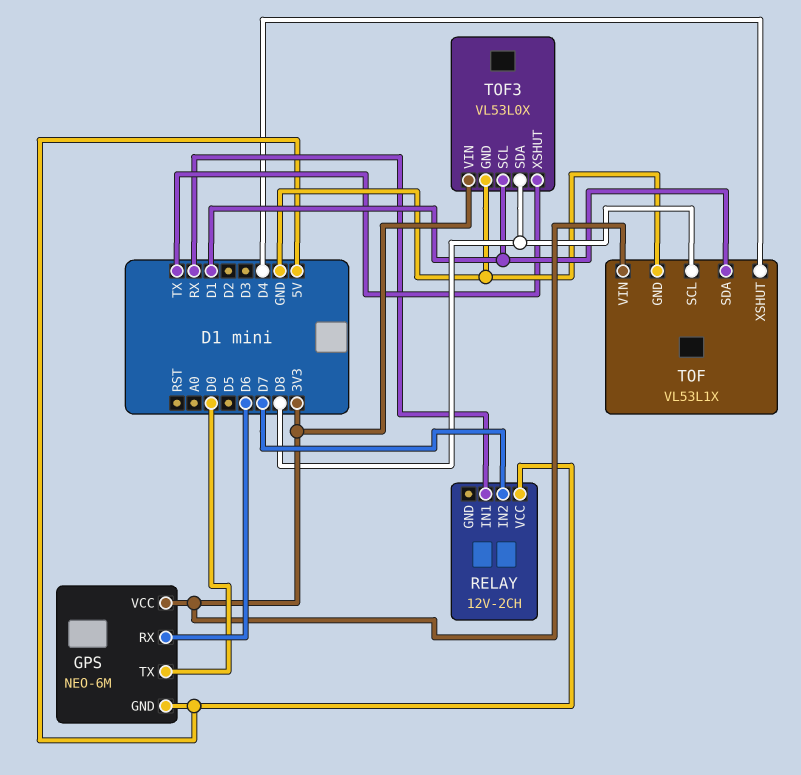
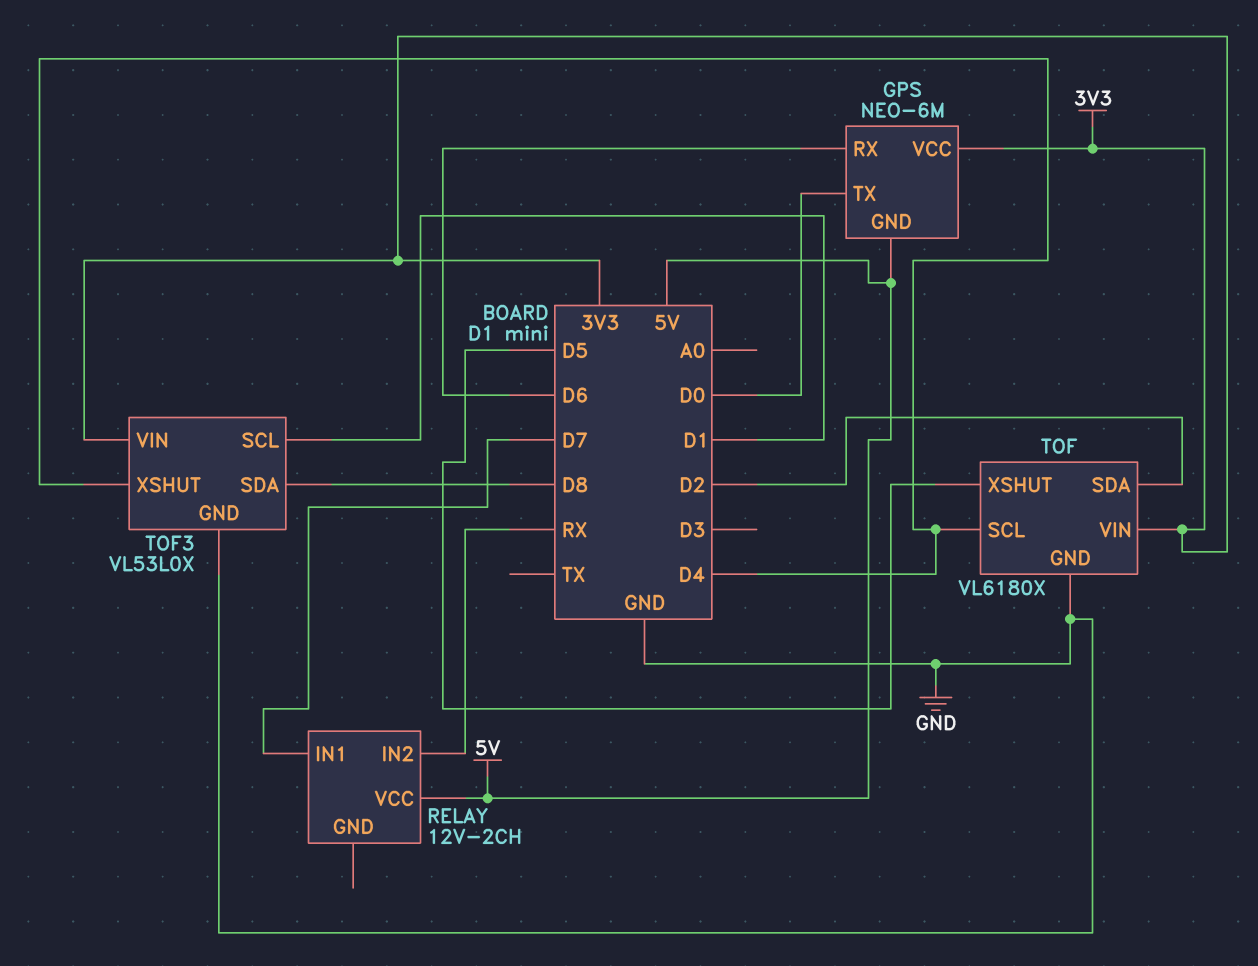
RELAY pin IN1: RX -> D7
RELAY pin IN2: D7 -> RX
TOF: VL53L1X -> VL6180X
TOF pin SCL: D8 -> D4
TOF pin SDA: D1 -> D2
TOF pin XSHUT: D4 -> D5
TOF3 pin XSHUT: TX -> D4

